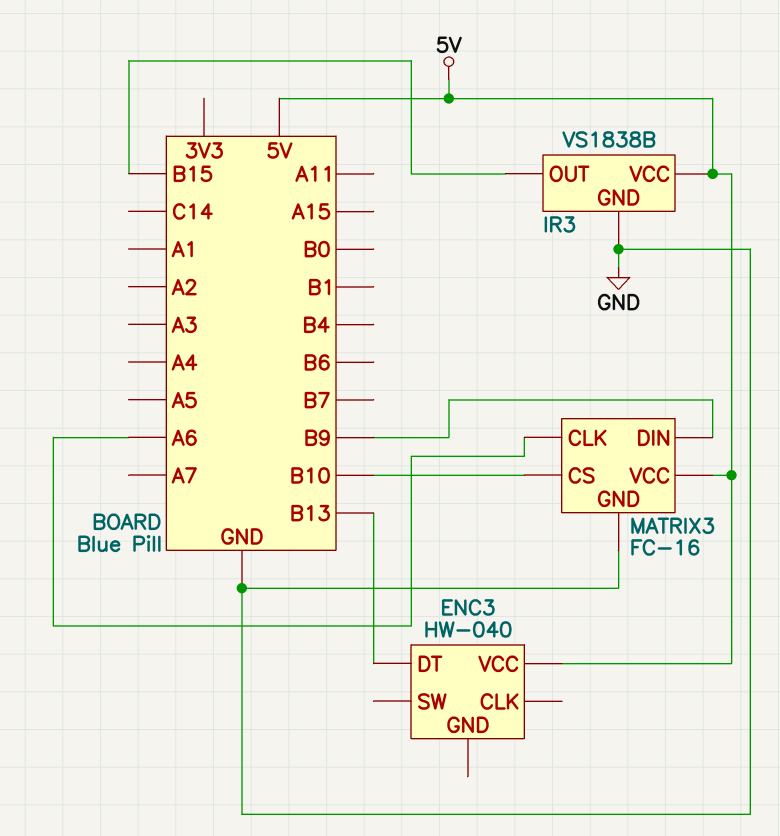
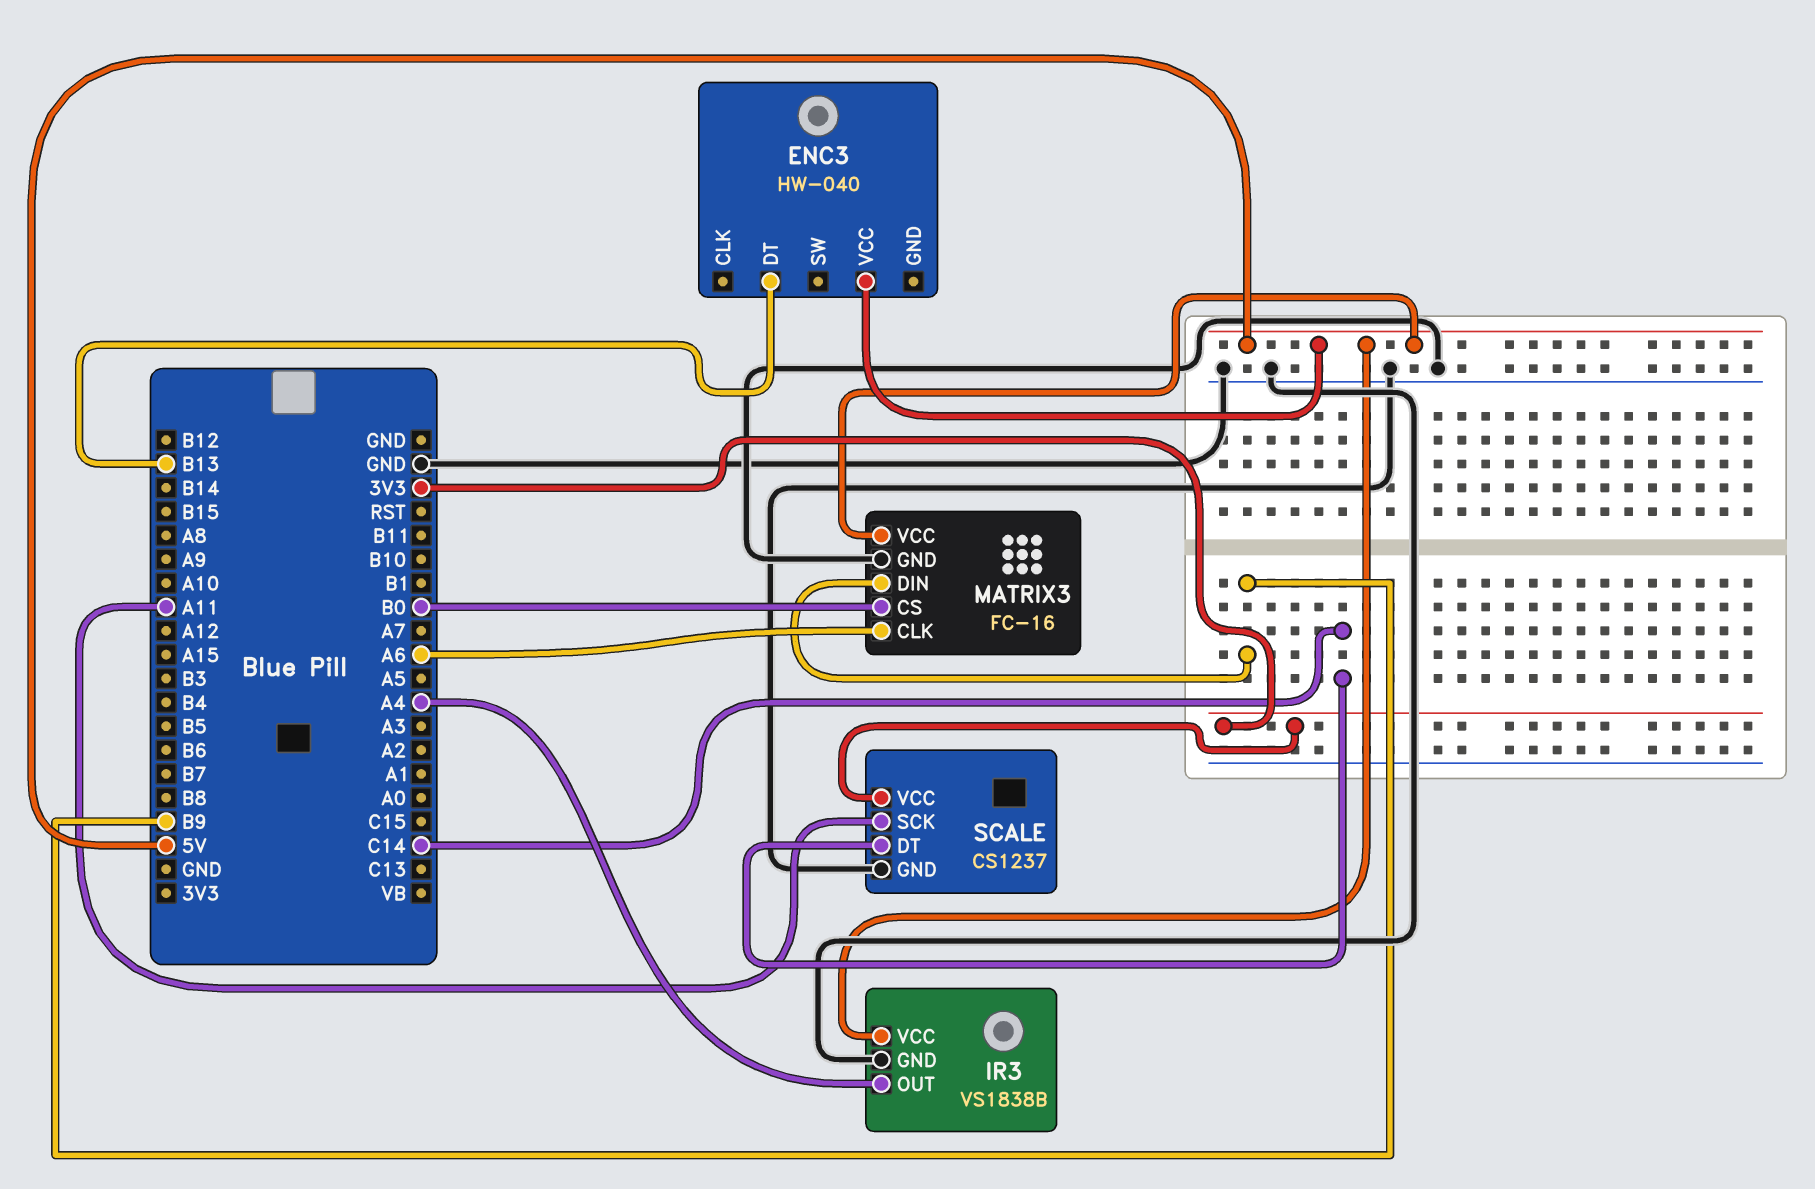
IR3 pin OUT: B15 -> A4
MATRIX3 pin CS: B10 -> B0
SCALE: none -> CS1237
SCALE pin DT: none -> C14
SCALE pin GND: none -> GND
SCALE pin SCK: none -> A11
SCALE pin VCC: none -> 3V3

